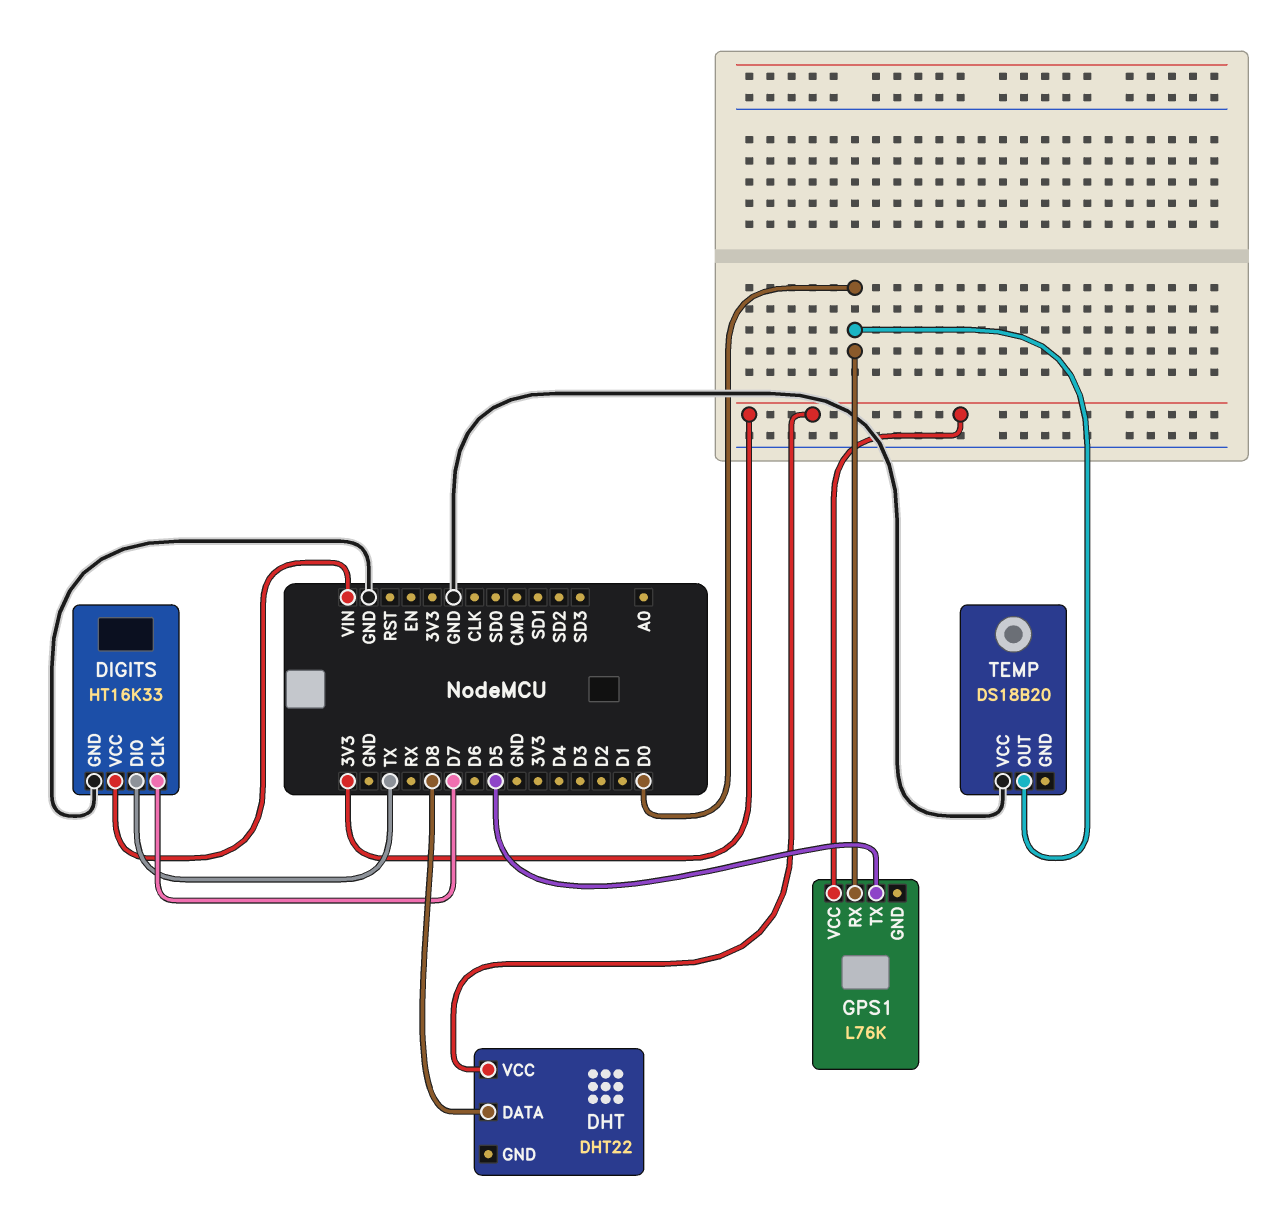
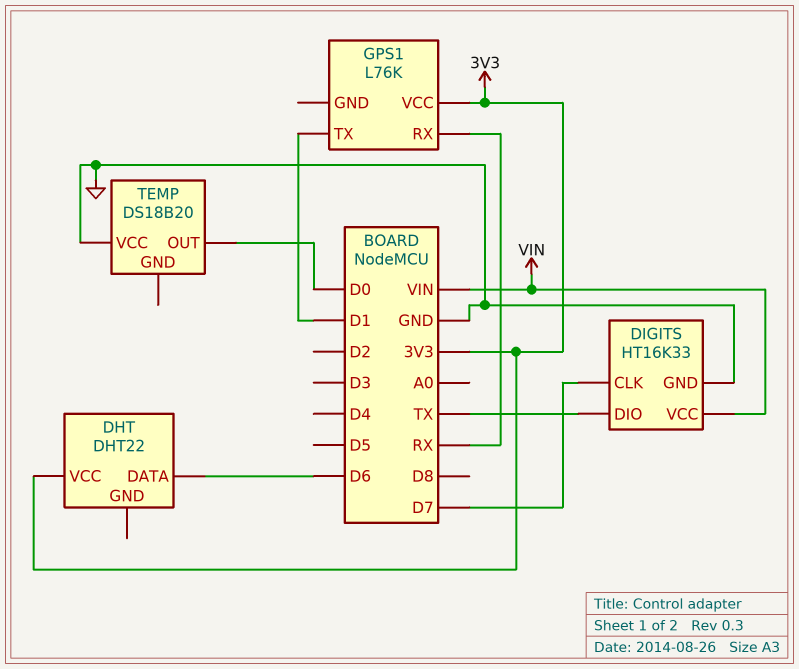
DHT pin DATA: D8 -> D6
GPS1 pin RX: D0 -> RX
GPS1 pin TX: D5 -> D1

